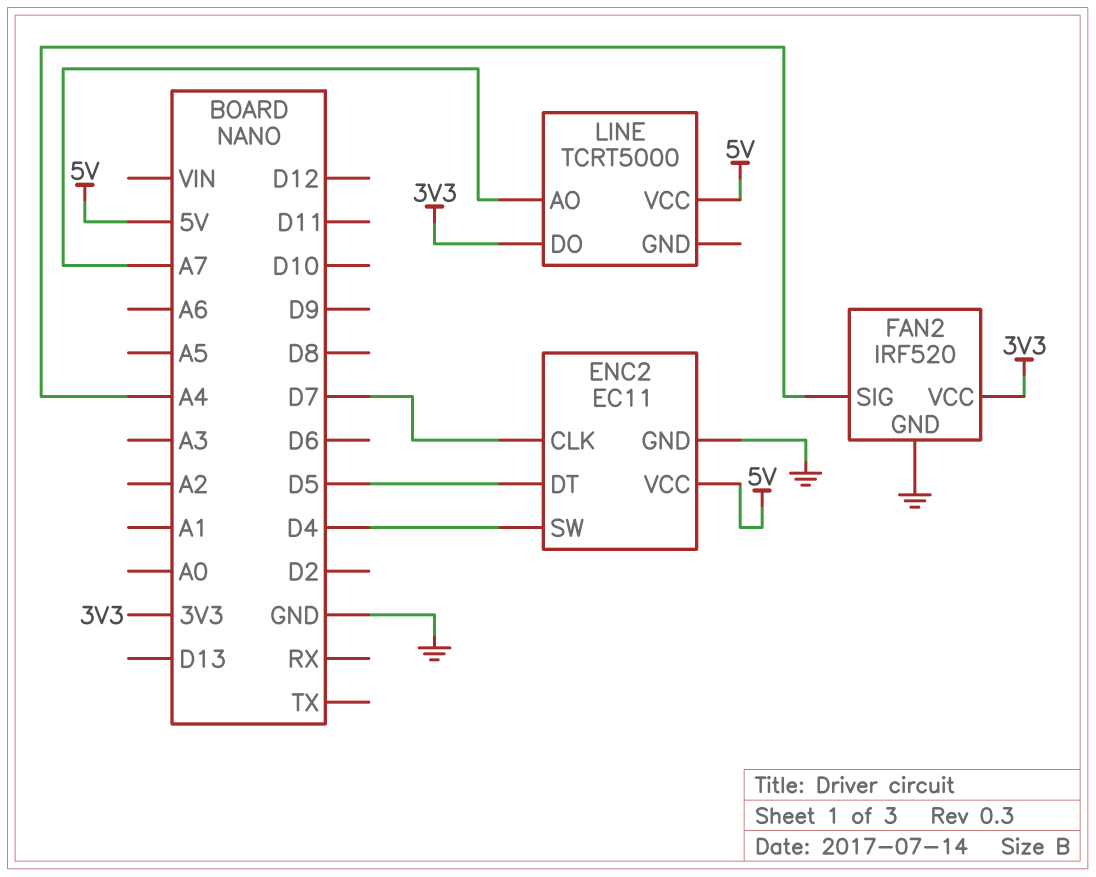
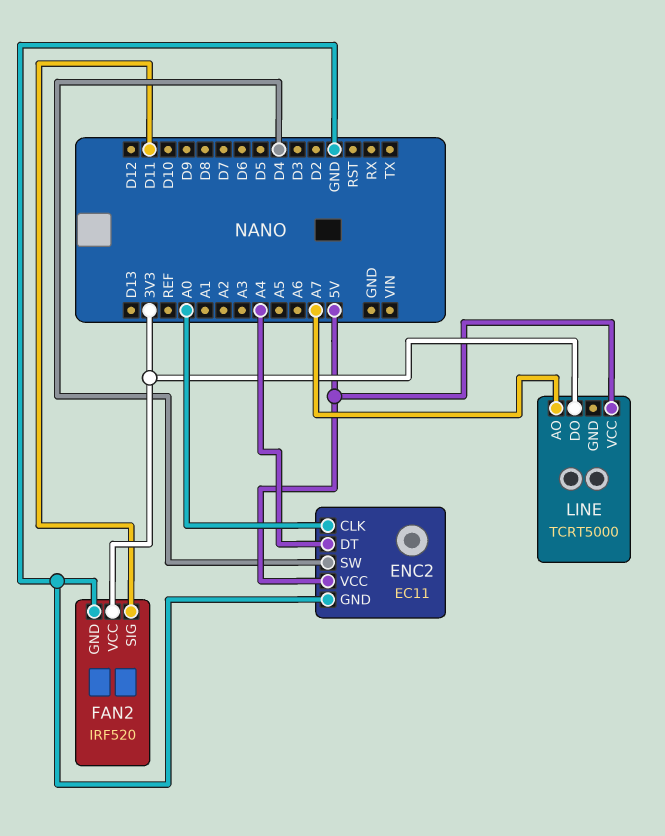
ENC2 pin CLK: D7 -> A0
ENC2 pin DT: D5 -> A4
FAN2 pin SIG: A4 -> D11

